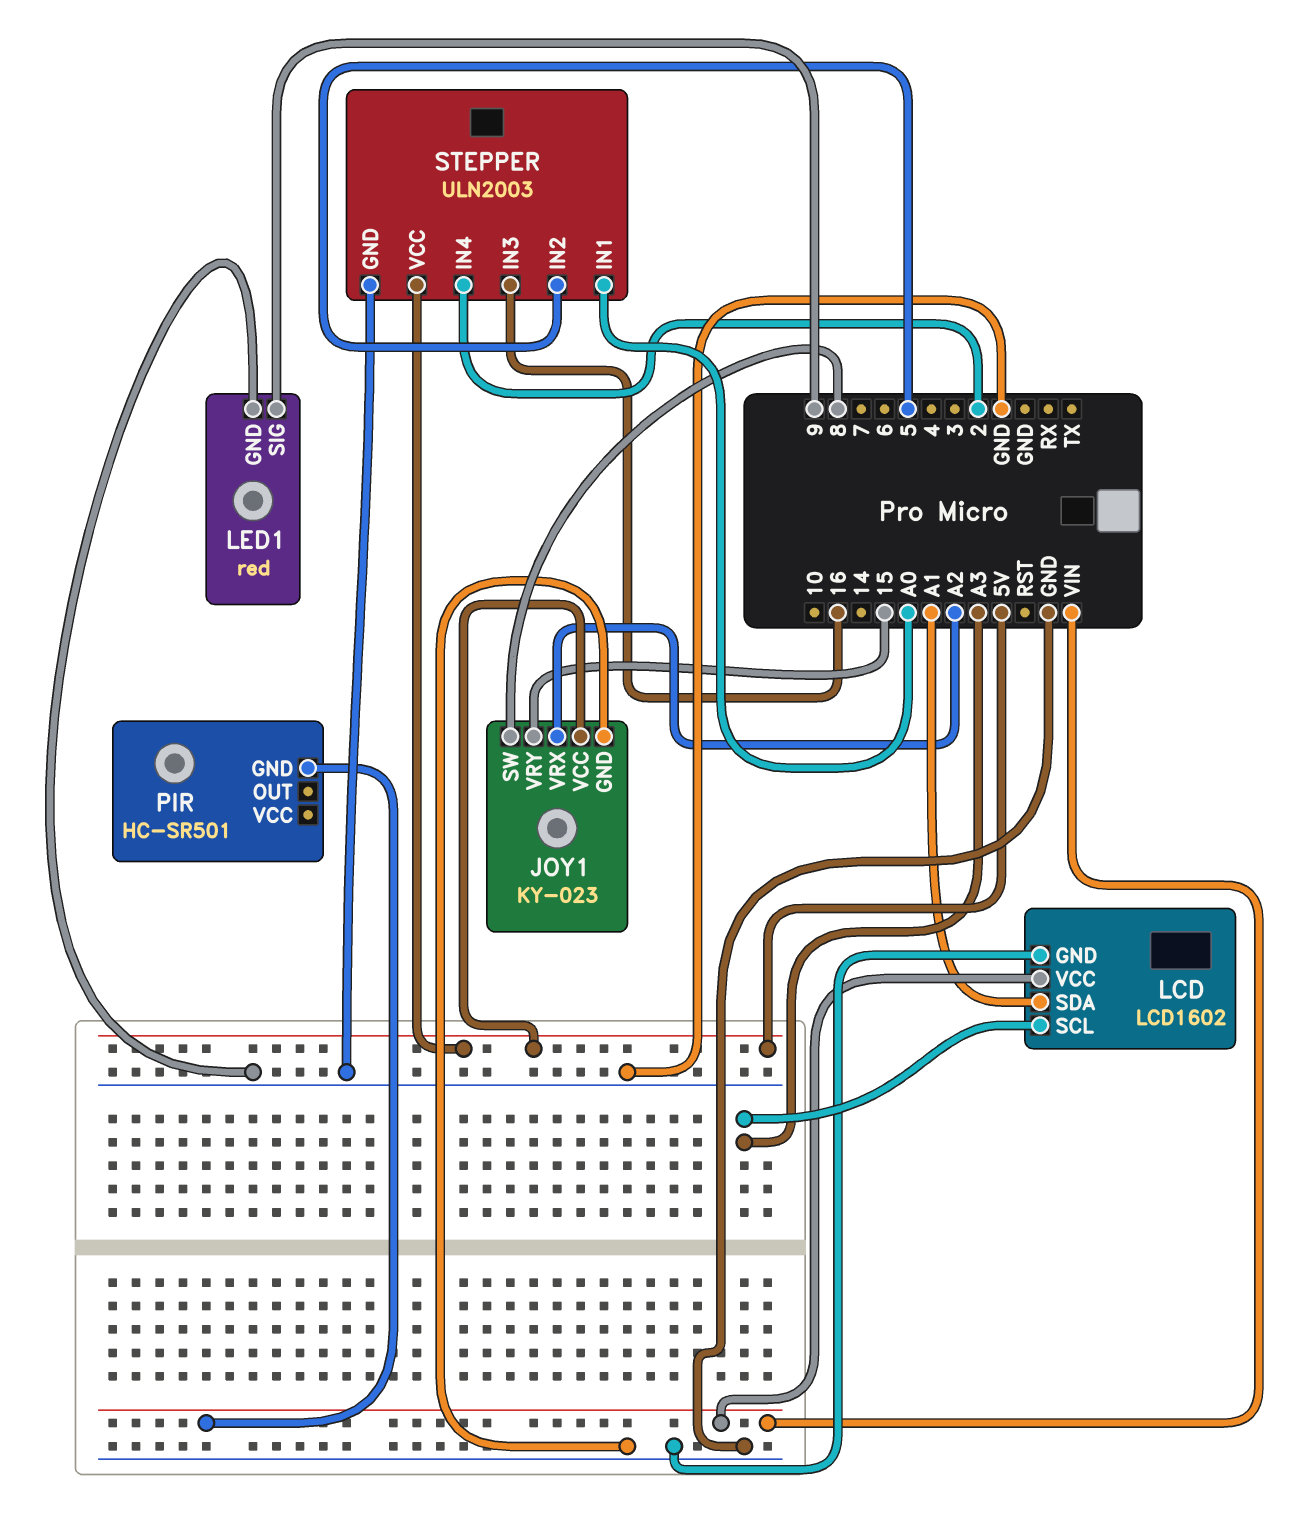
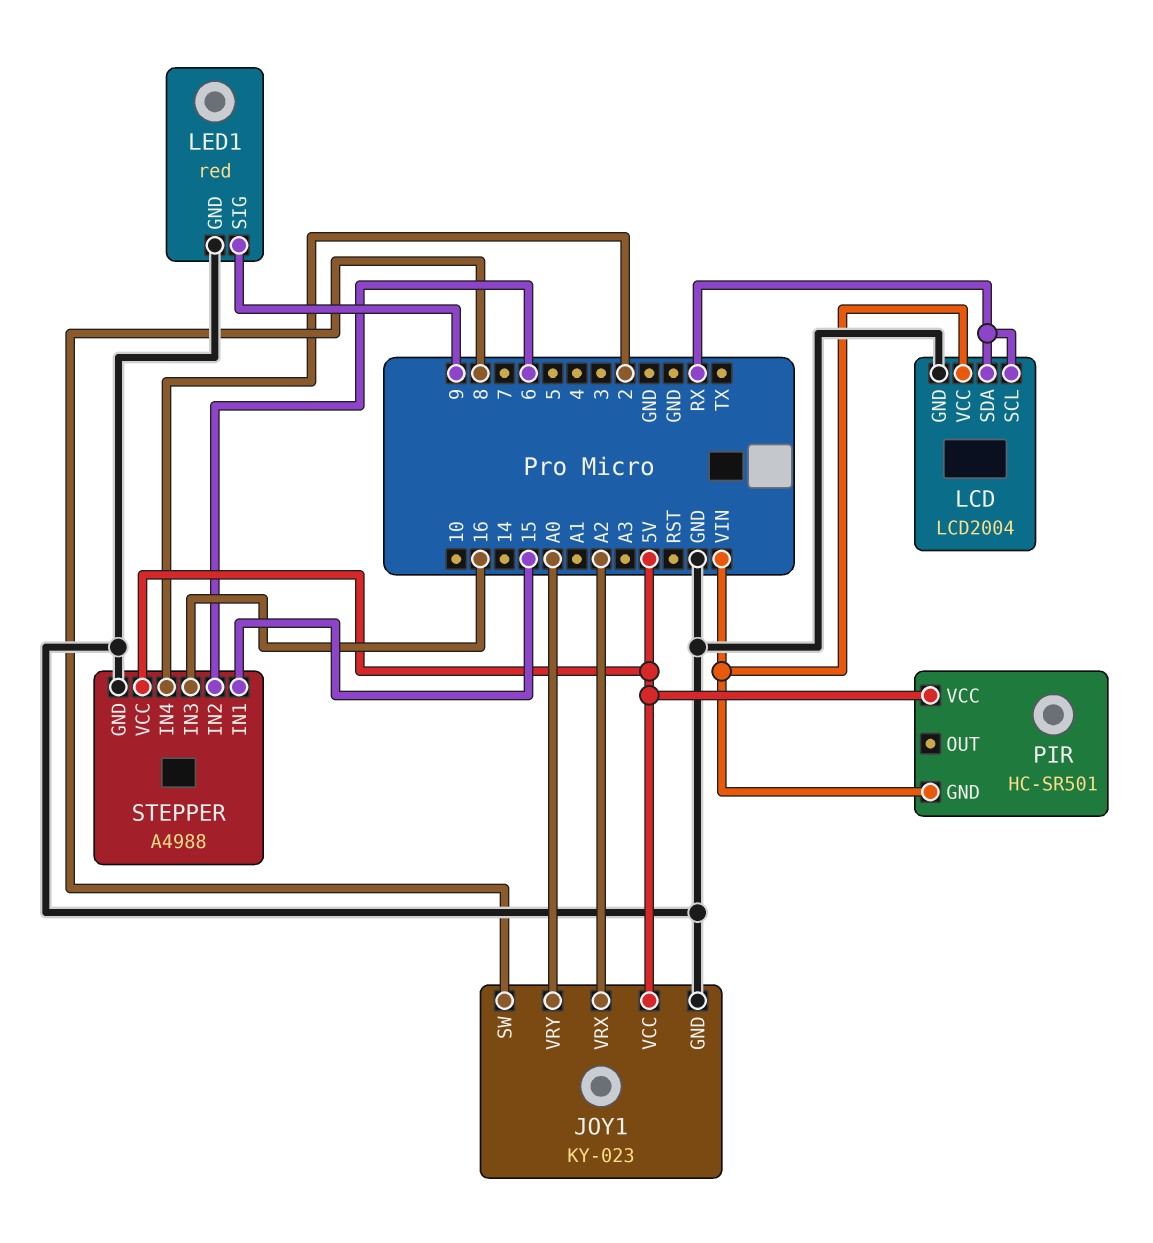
JOY1 pin VRY: 15 -> A0
LCD: LCD1602 -> LCD2004
LCD pin SCL: A3 -> RX
LCD pin SDA: A1 -> RX
PIR pin VCC: none -> 5V
STEPPER: ULN2003 -> A4988
STEPPER pin IN1: A0 -> 15
STEPPER pin IN2: 5 -> 6

